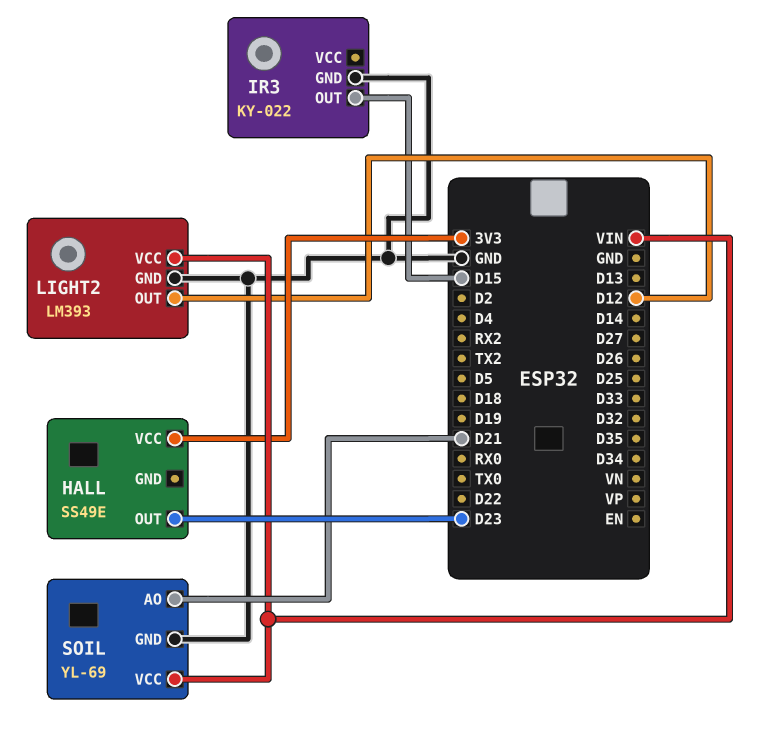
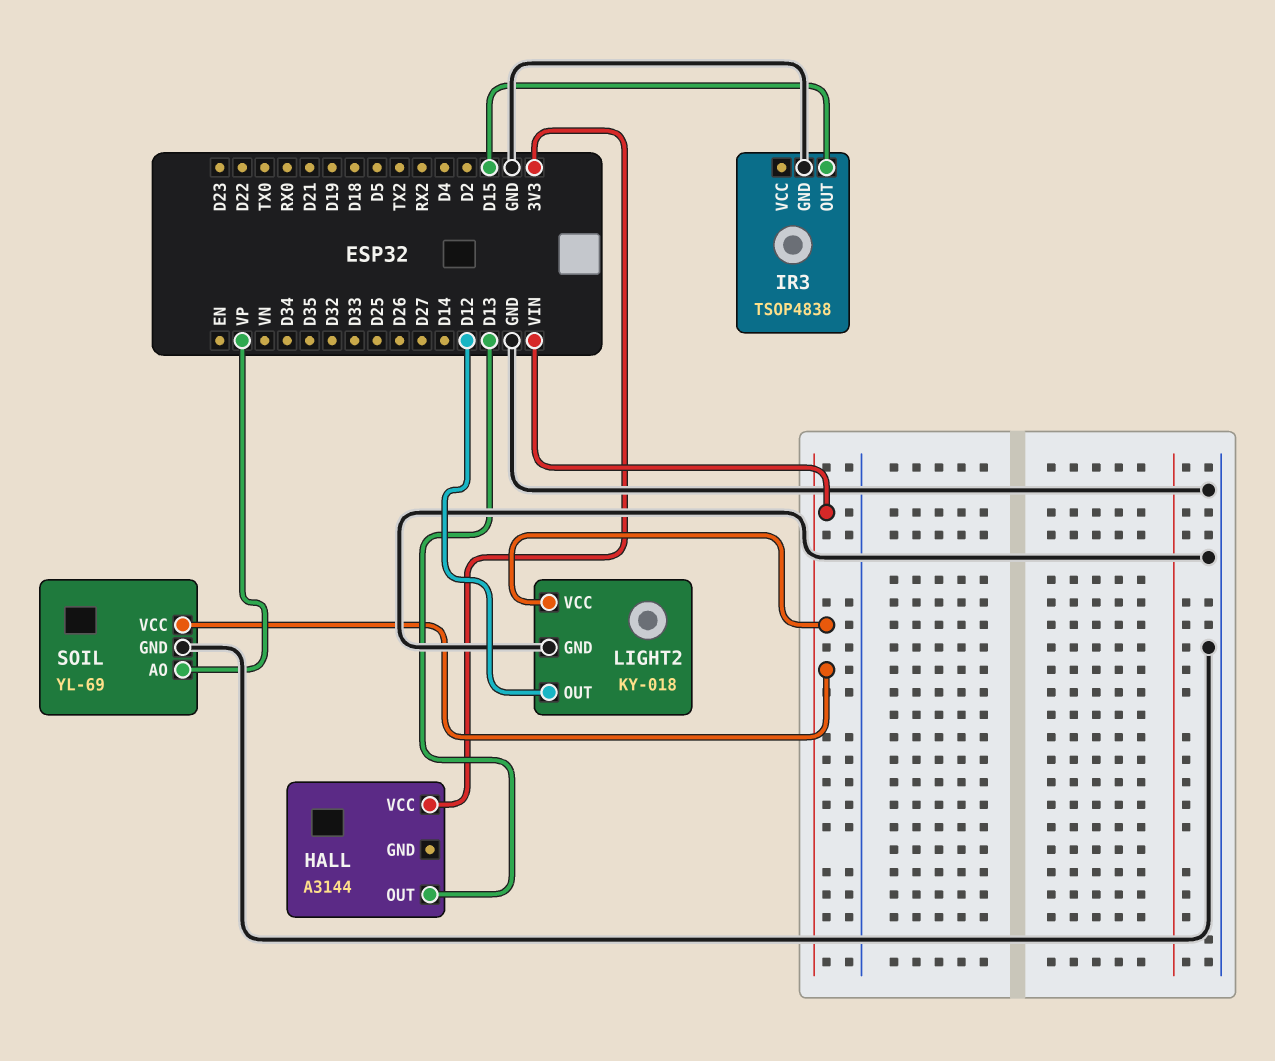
HALL: SS49E -> A3144
HALL pin OUT: D23 -> D13
IR3: KY-022 -> TSOP4838
LIGHT2: LM393 -> KY-018
SOIL pin AO: D21 -> VP

